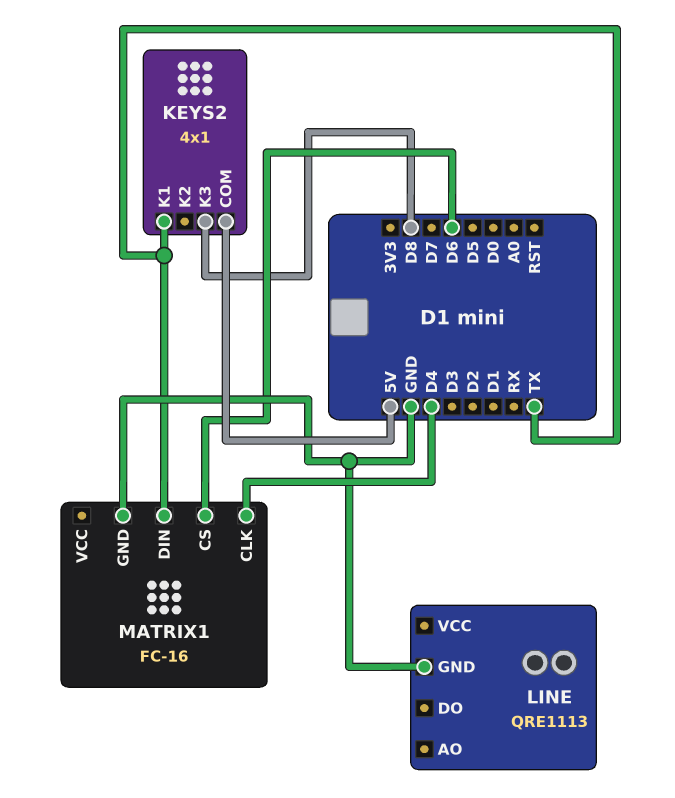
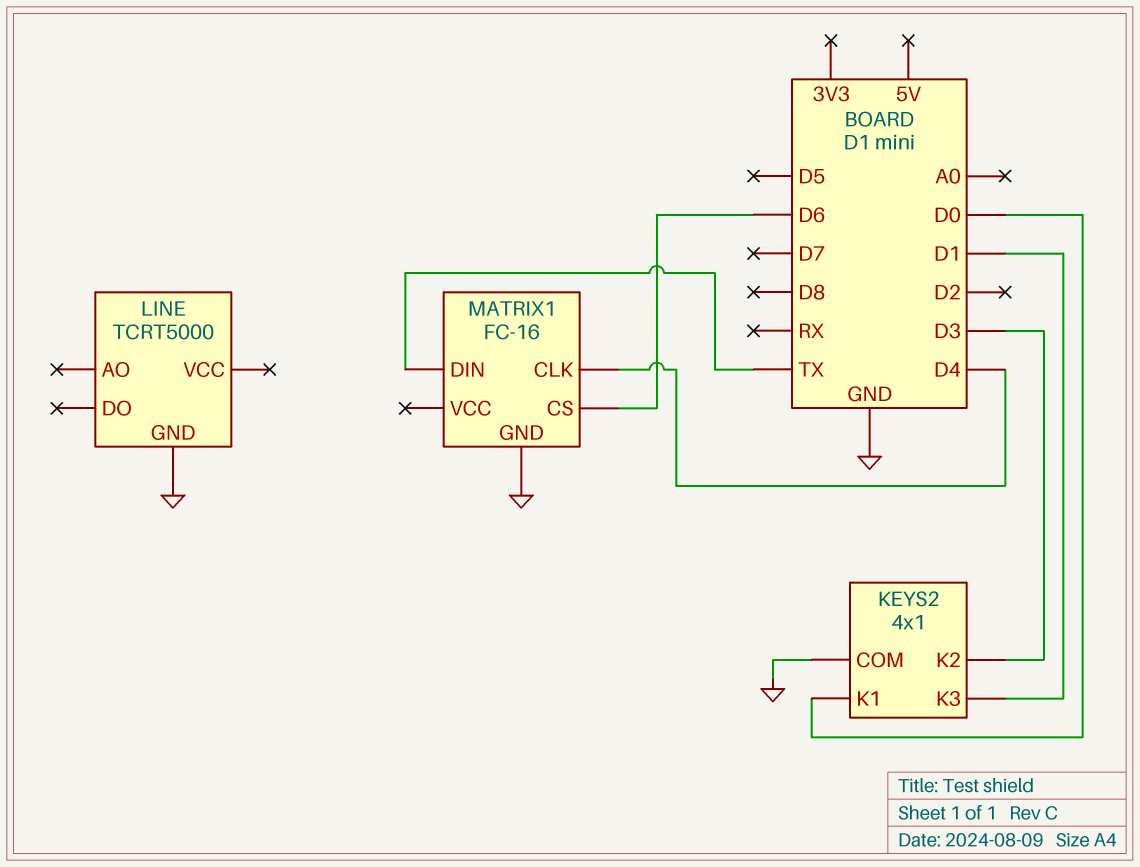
KEYS2 pin COM: 5V -> GND
KEYS2 pin K1: TX -> D0
KEYS2 pin K2: none -> D3
KEYS2 pin K3: D8 -> D1
LINE: QRE1113 -> TCRT5000

